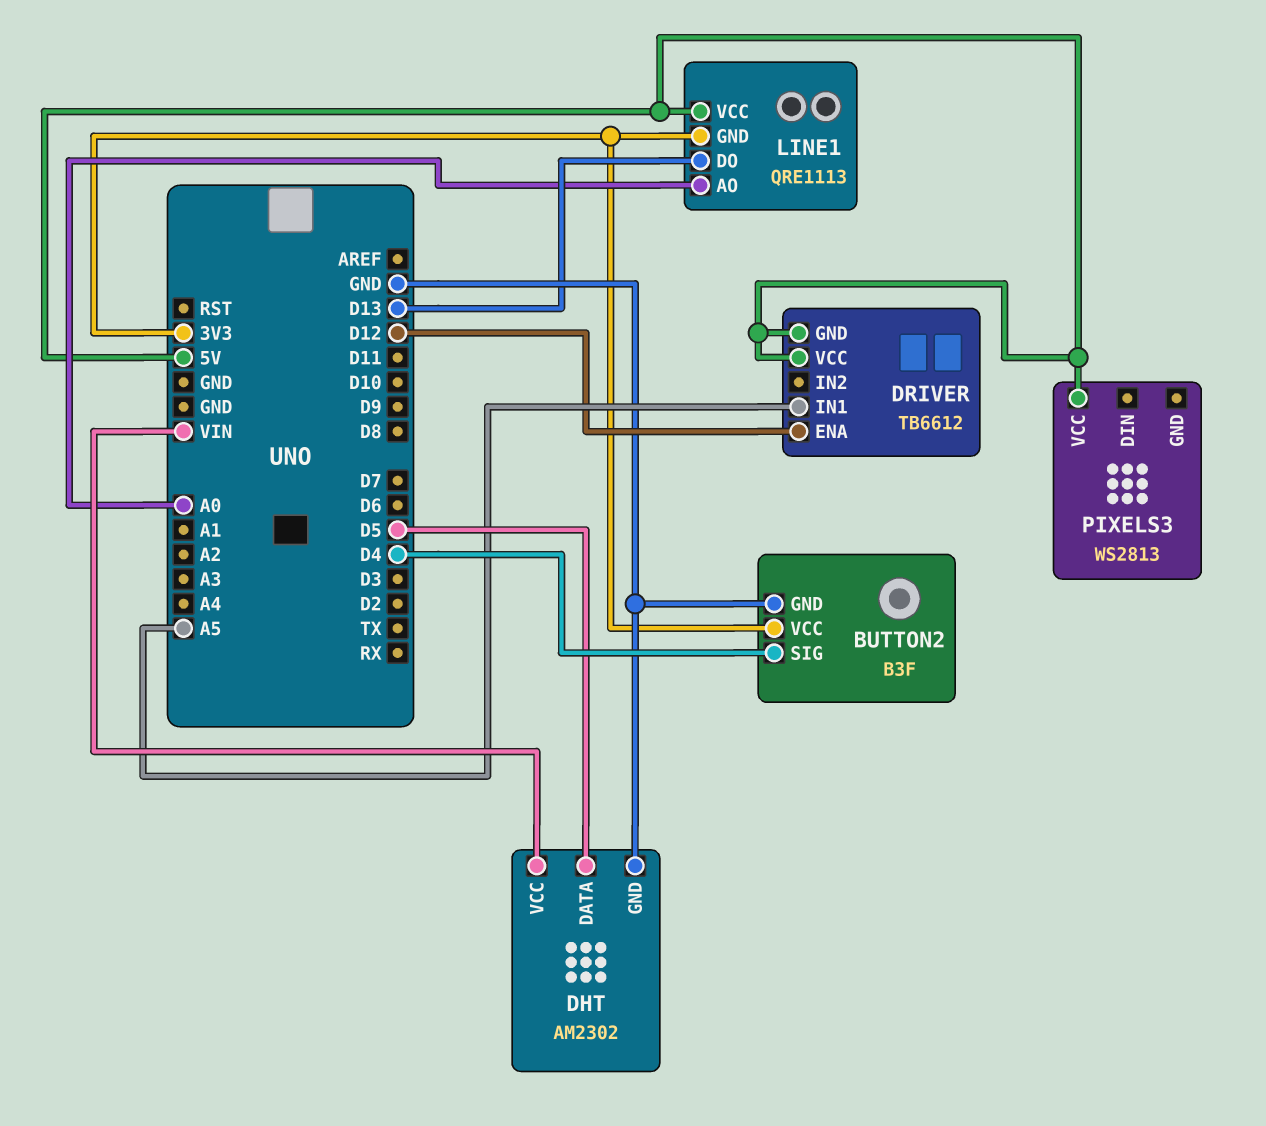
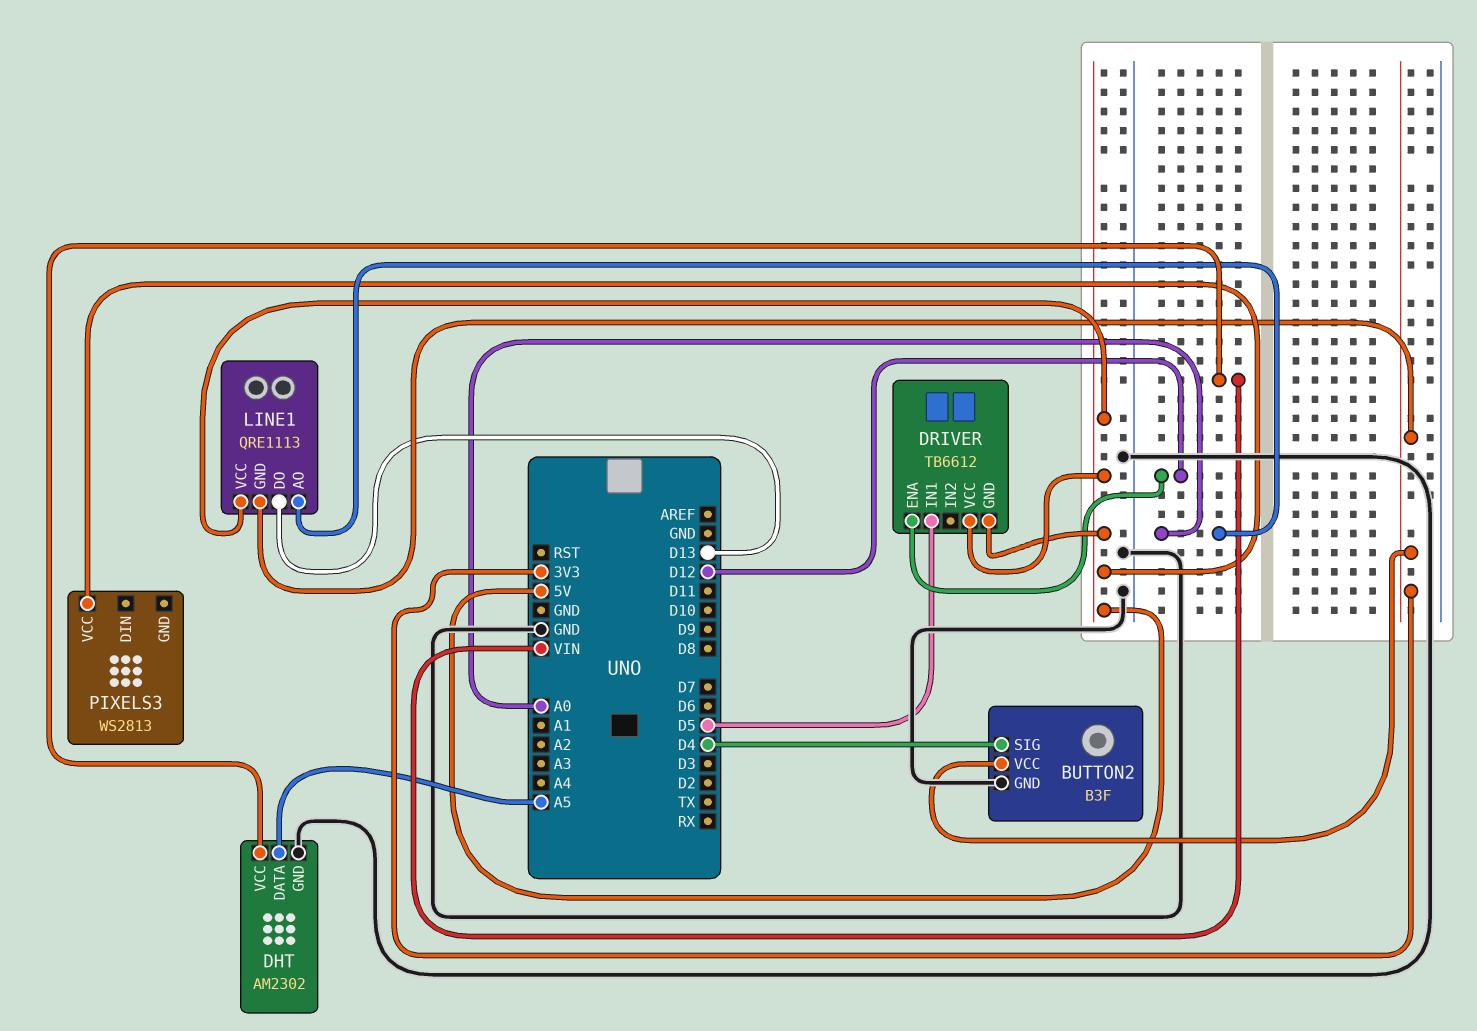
DHT pin DATA: D5 -> A5
DRIVER pin IN1: A5 -> D5

